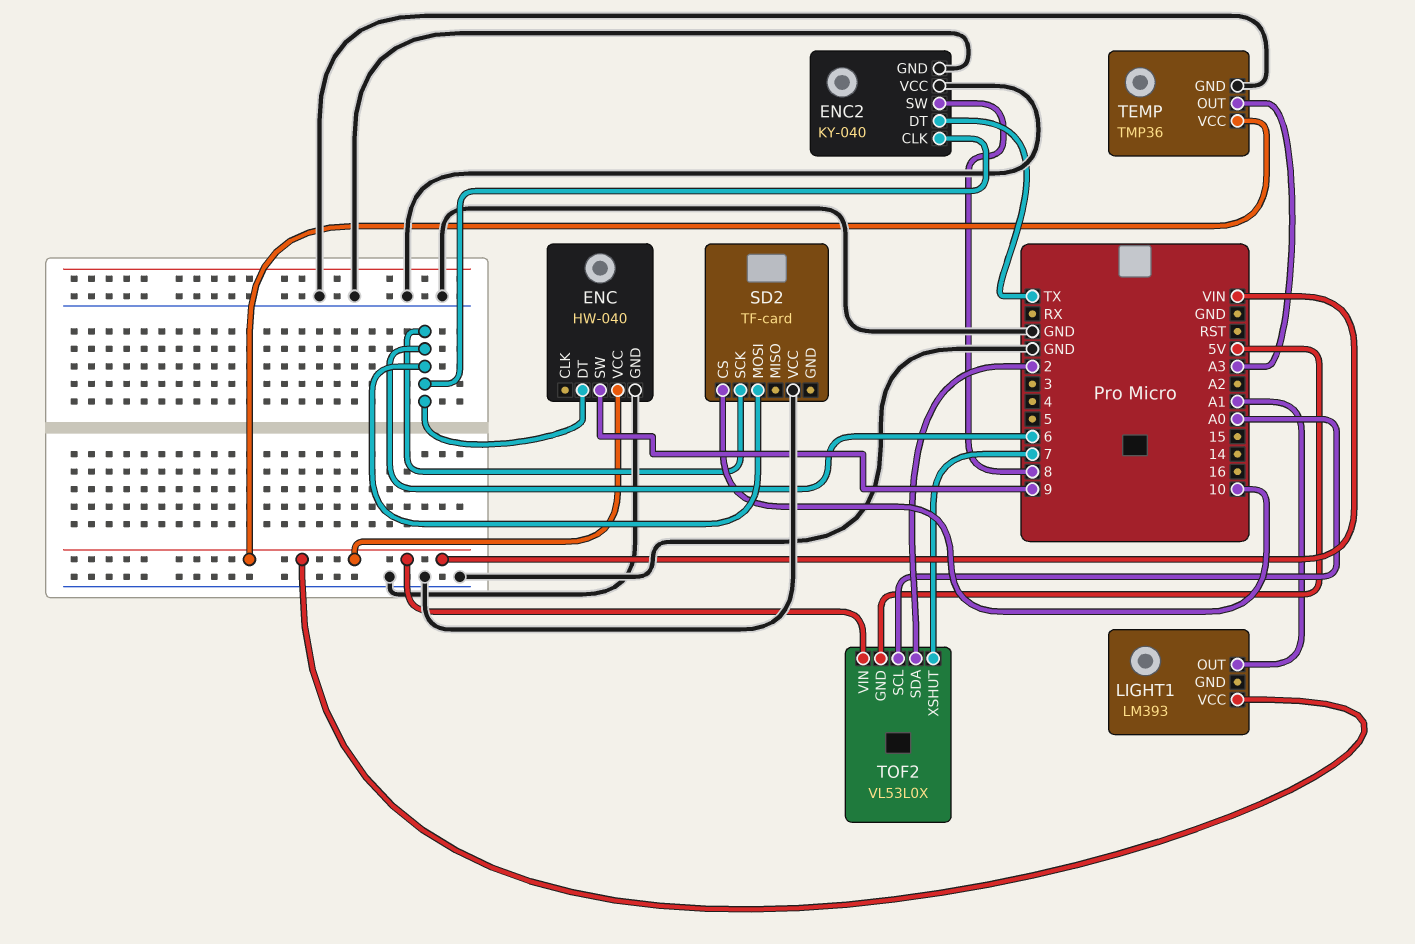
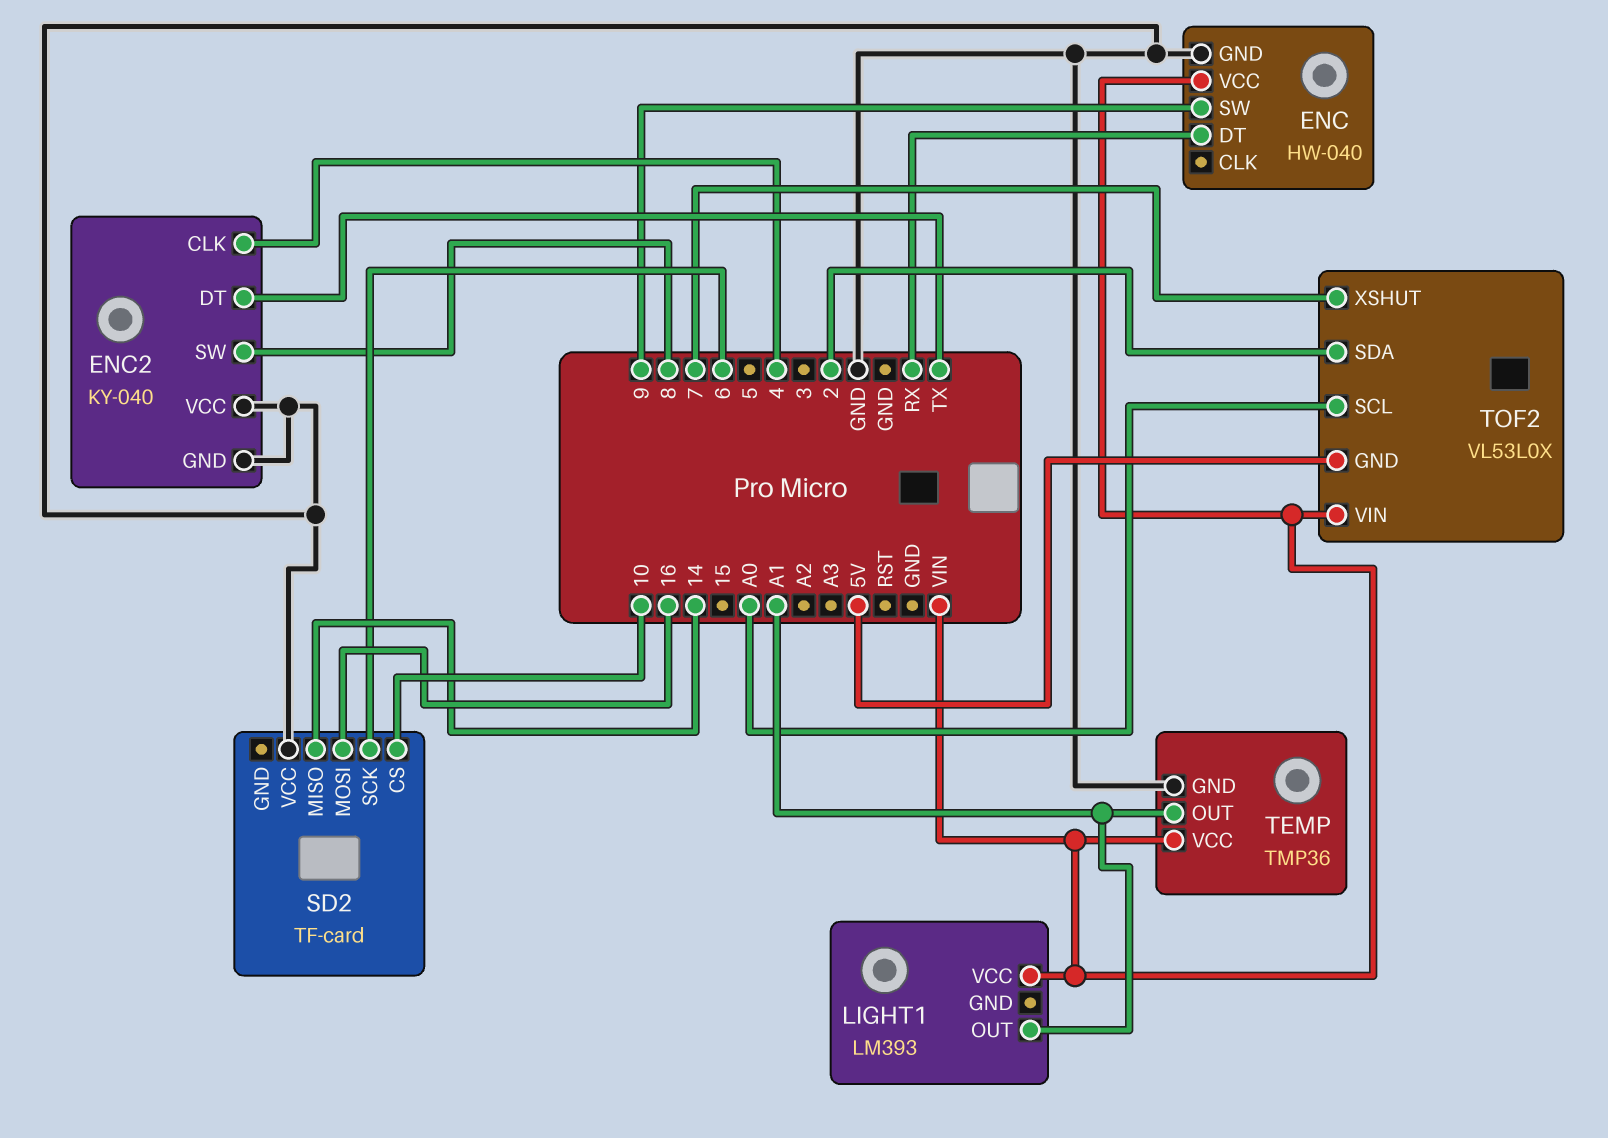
ENC pin DT: 6 -> RX
ENC2 pin CLK: 6 -> 4
SD2 pin MISO: none -> 14
SD2 pin MOSI: 6 -> 16
TEMP pin OUT: A3 -> A1

